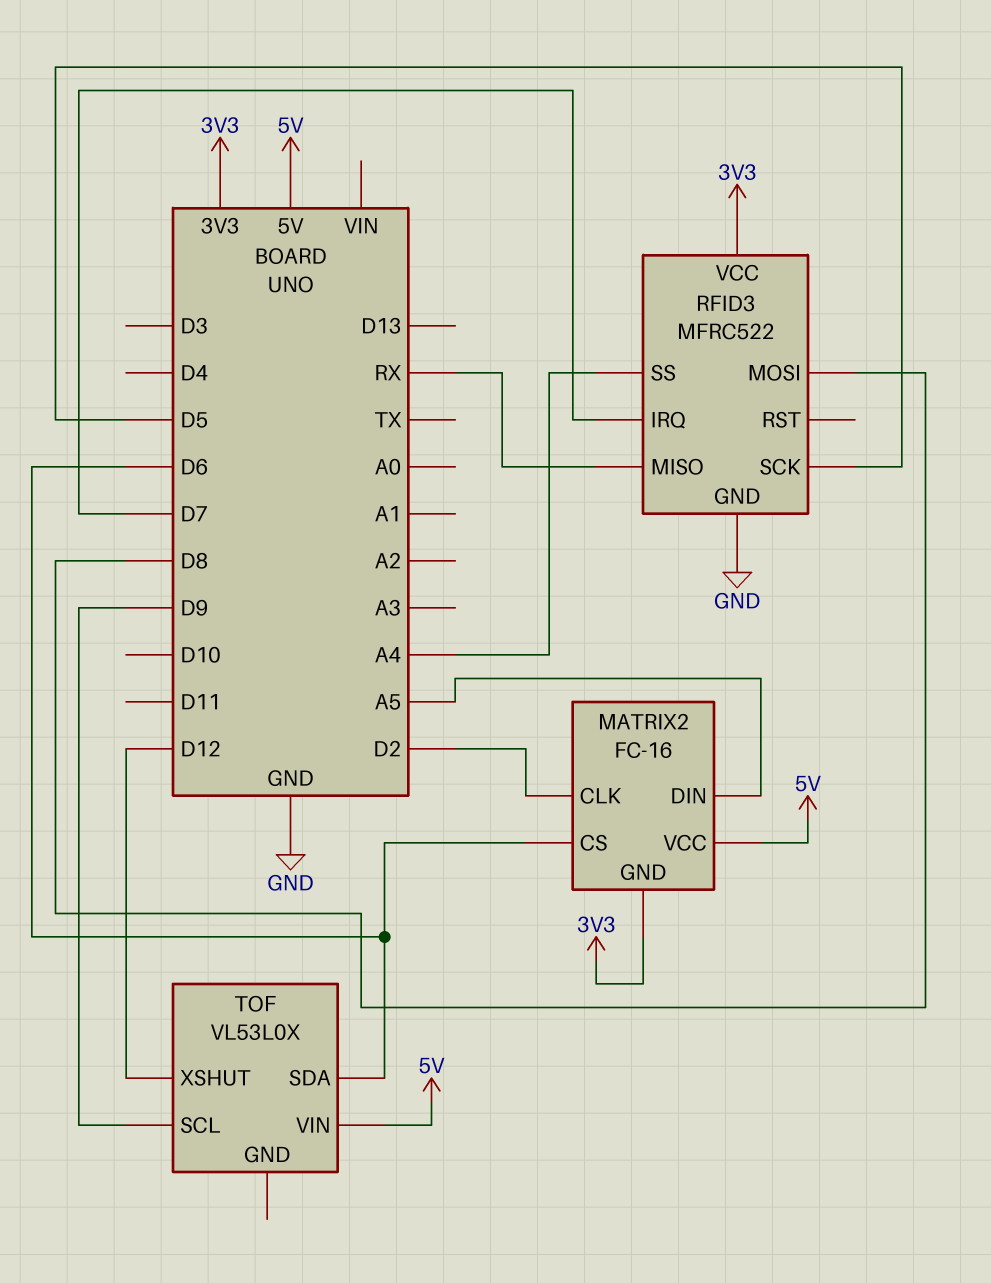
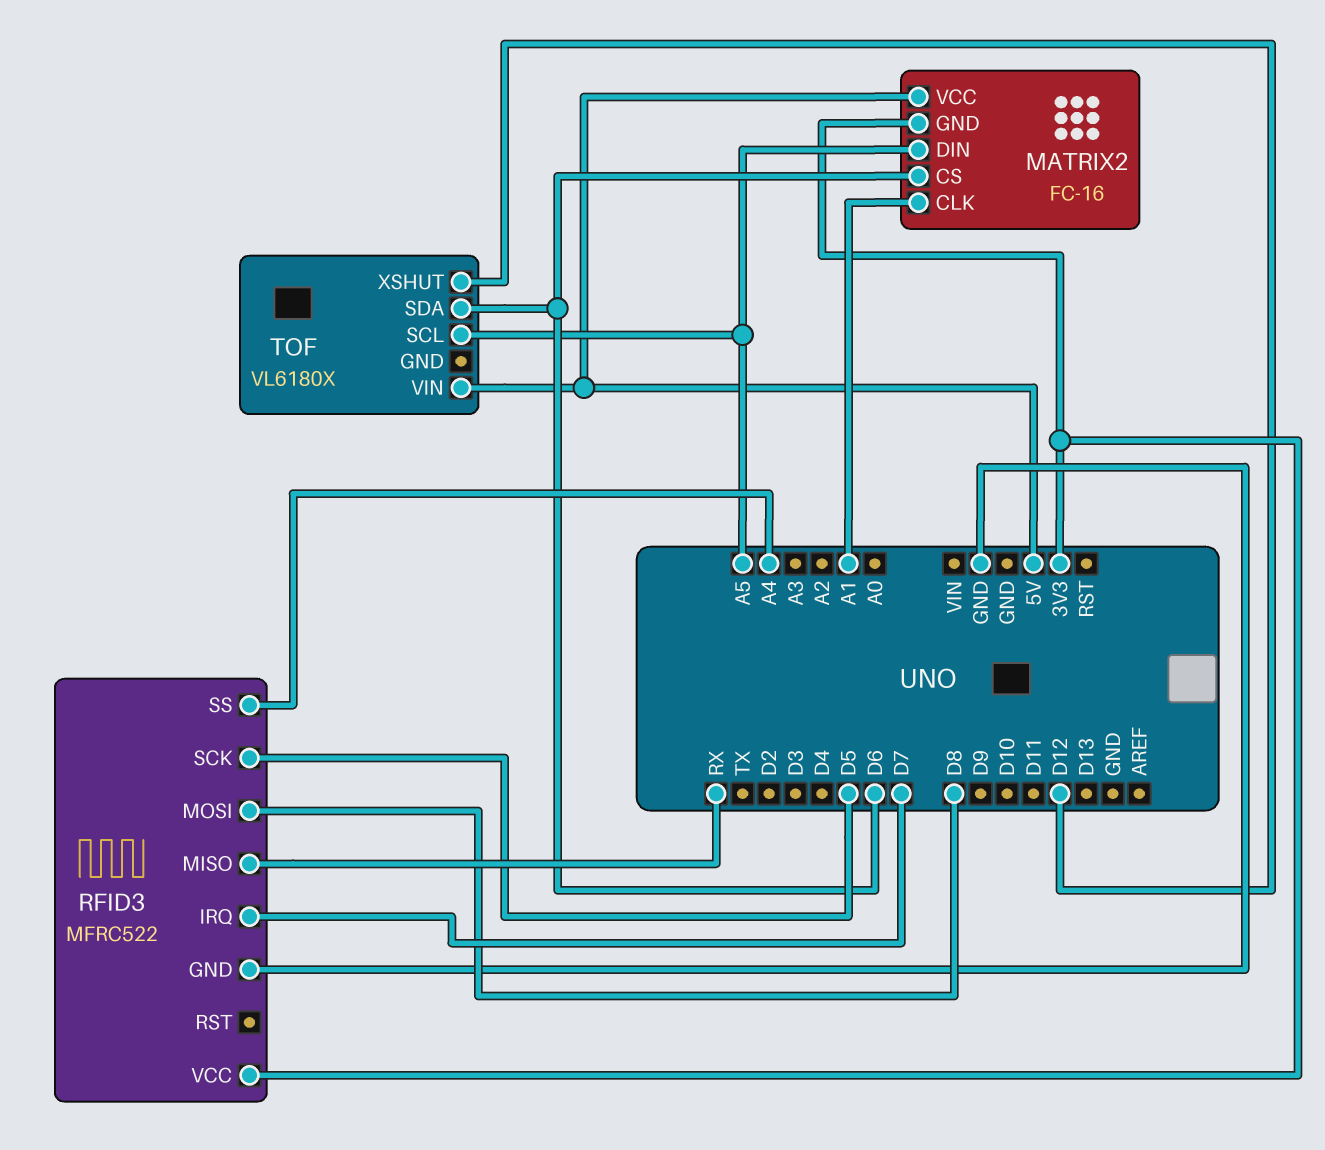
MATRIX2 pin CLK: D2 -> A1
TOF: VL53L0X -> VL6180X
TOF pin SCL: D9 -> A5

